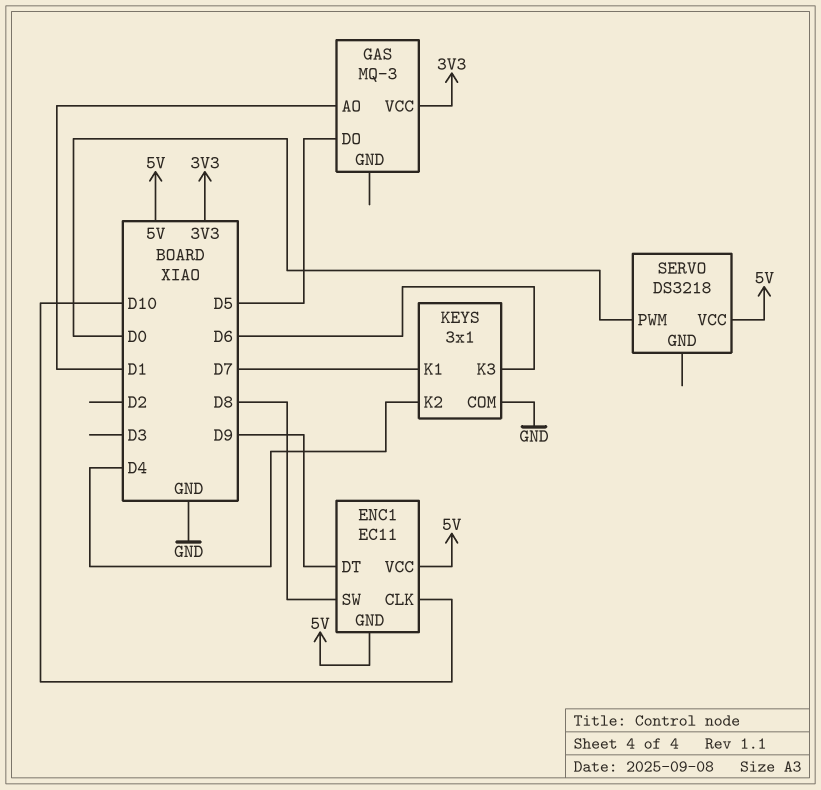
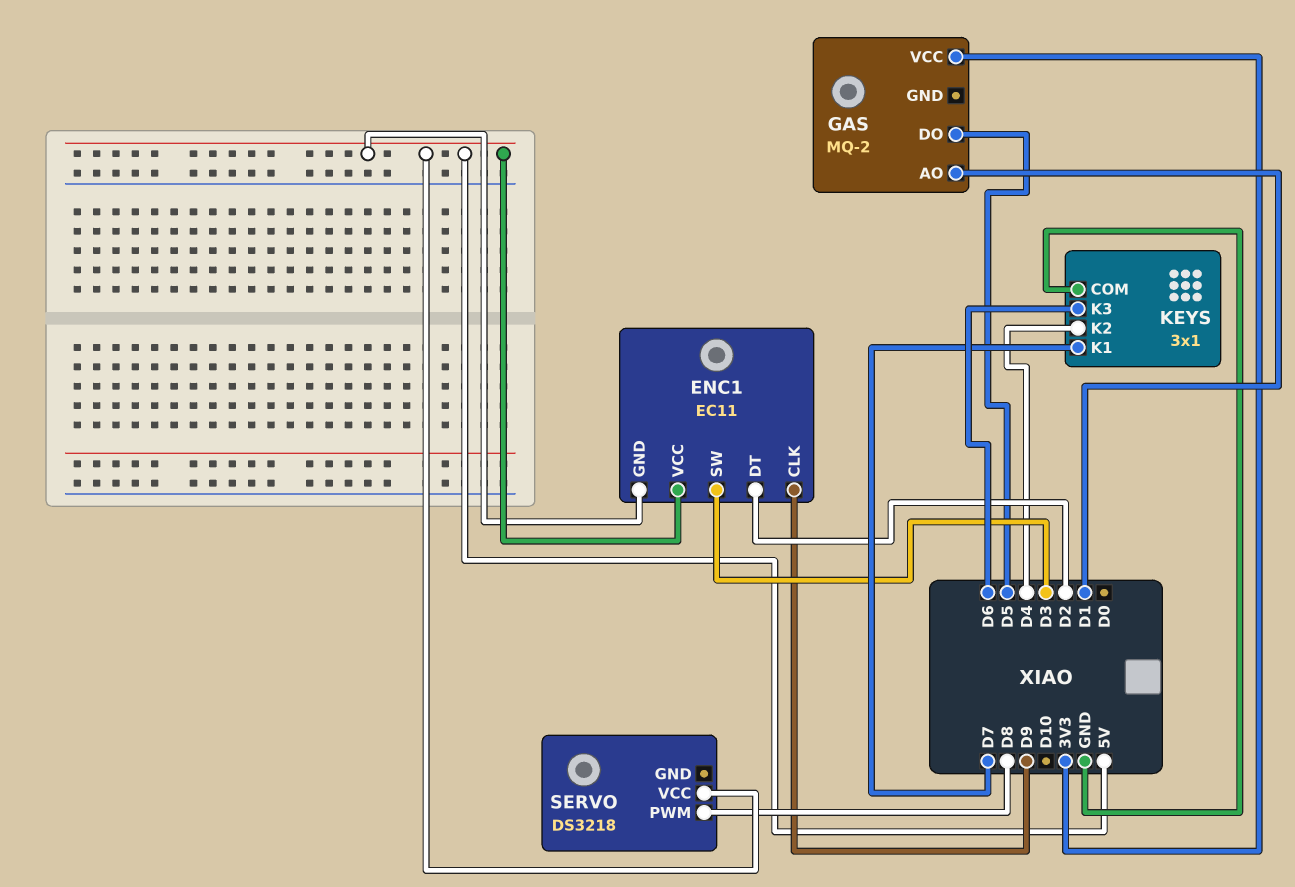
ENC1 pin CLK: D10 -> D9
ENC1 pin DT: D9 -> D2
ENC1 pin SW: D8 -> D3
GAS: MQ-3 -> MQ-2
SERVO pin PWM: D0 -> D8

